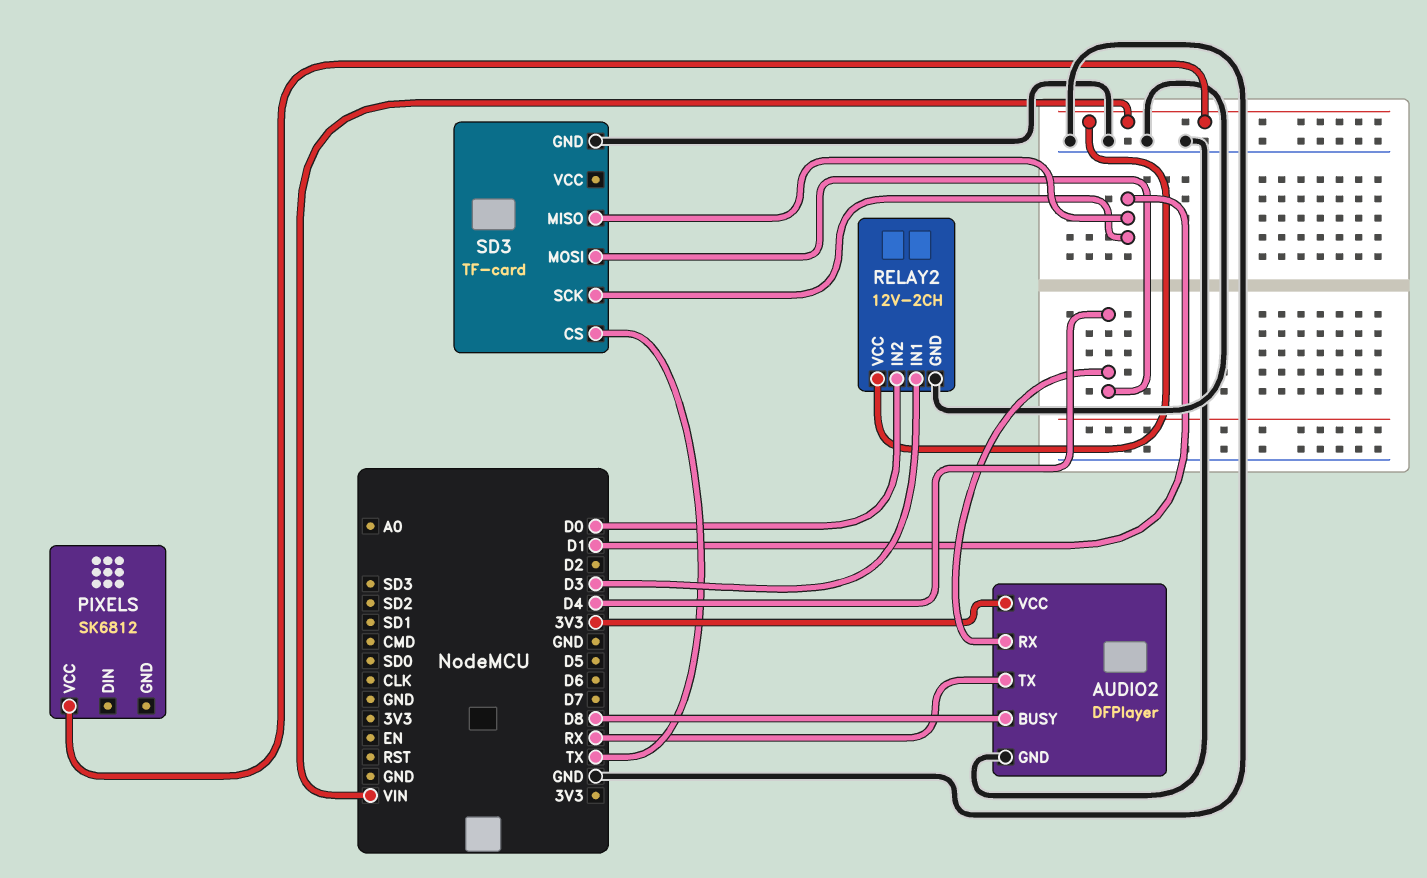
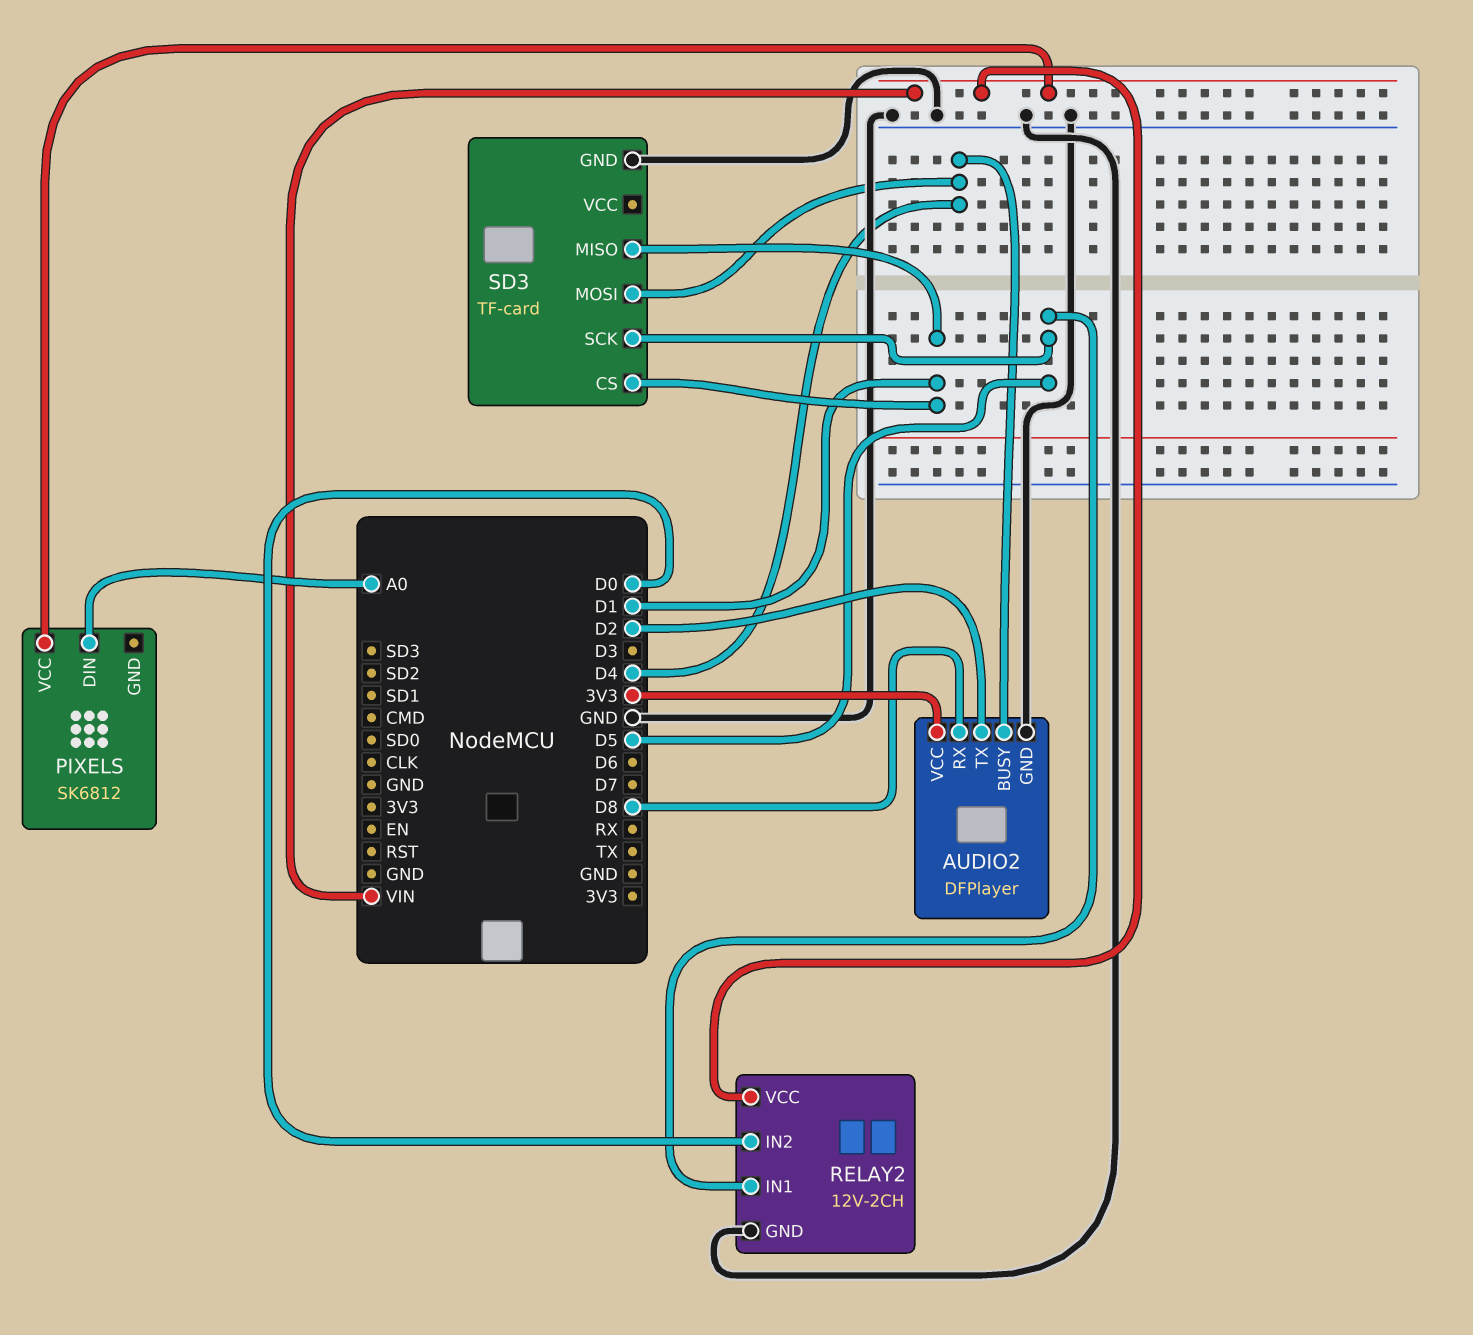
AUDIO2 pin BUSY: D8 -> D4
AUDIO2 pin RX: D4 -> D8
AUDIO2 pin TX: RX -> D2
PIXELS pin DIN: none -> A0
RELAY2 pin IN1: D3 -> D5
SD3 pin CS: TX -> D1
SD3 pin SCK: D1 -> D5

